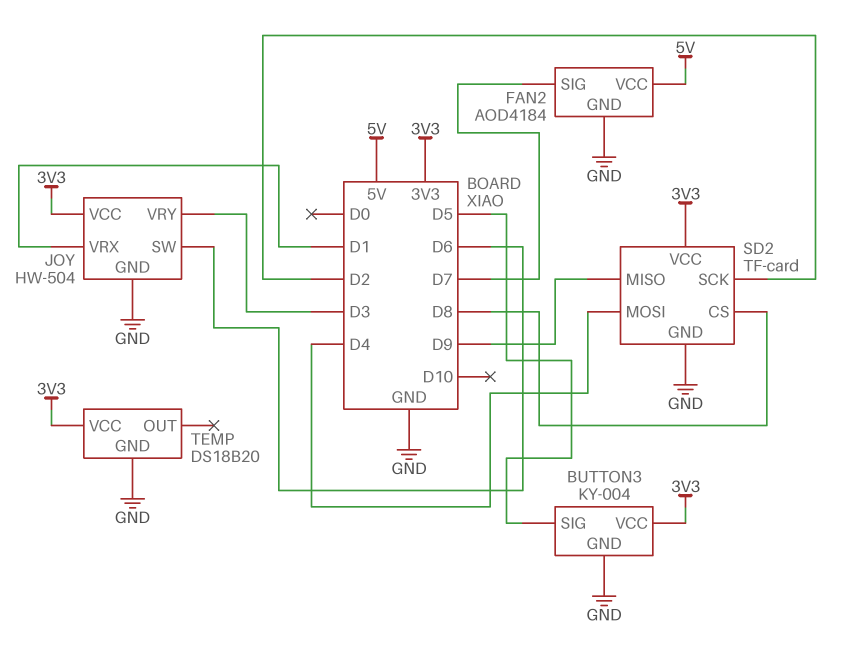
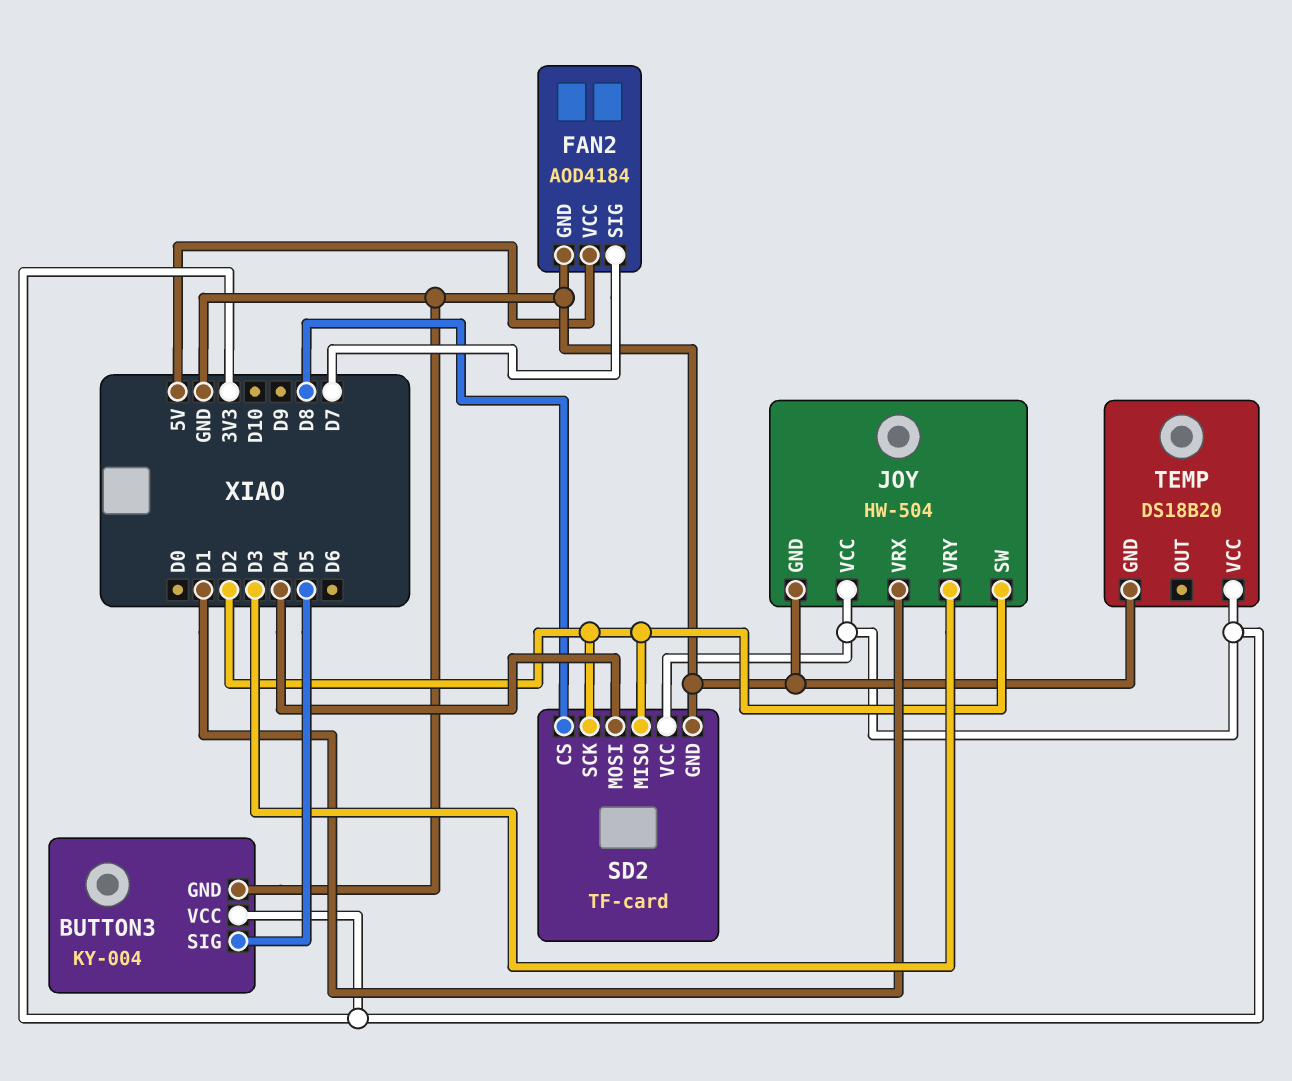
JOY pin SW: D6 -> D2
SD2 pin MISO: D9 -> D2

